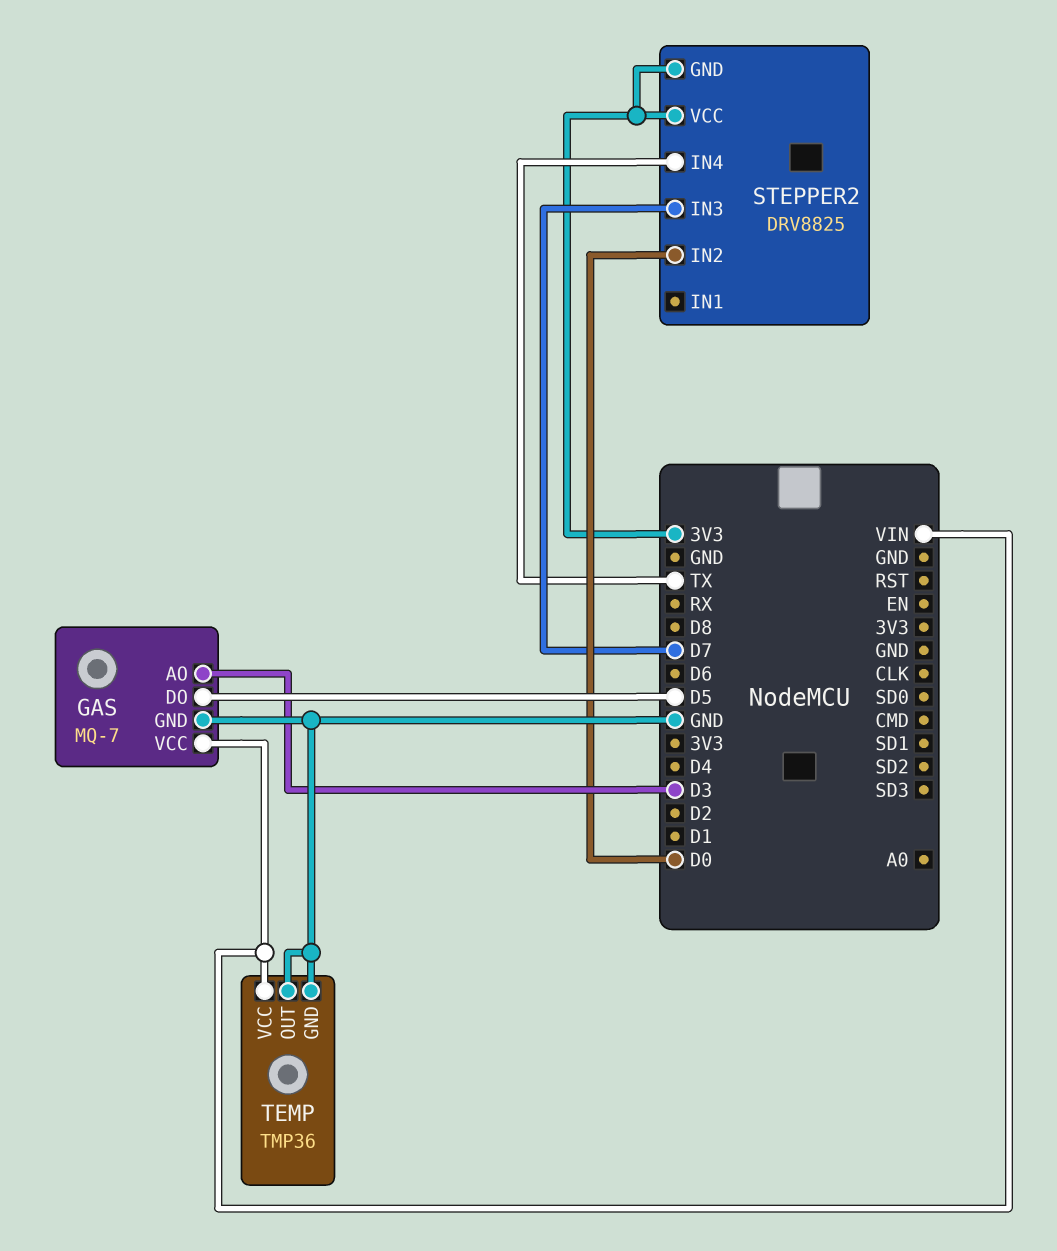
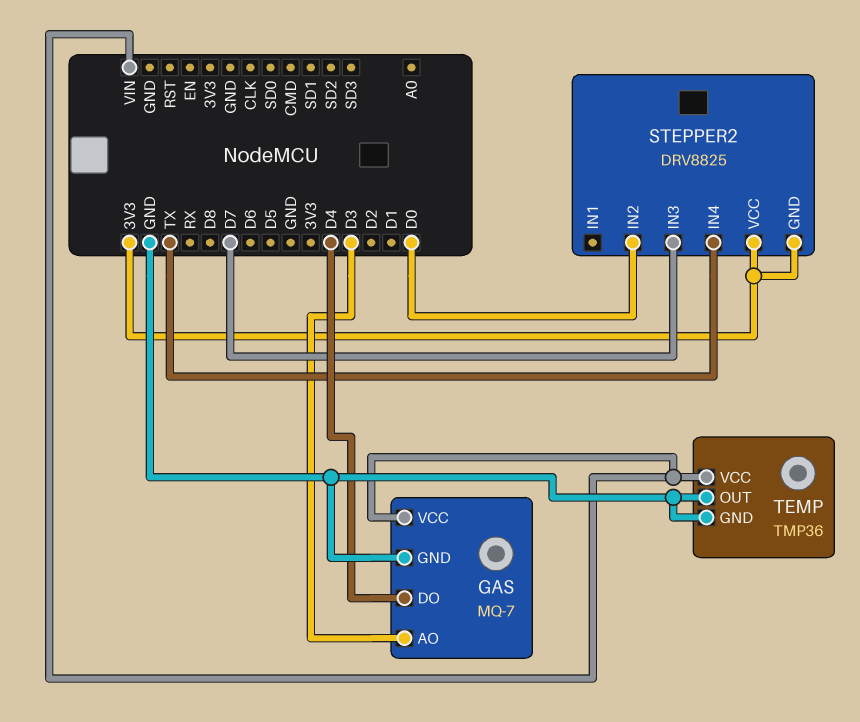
GAS pin DO: D5 -> D4

